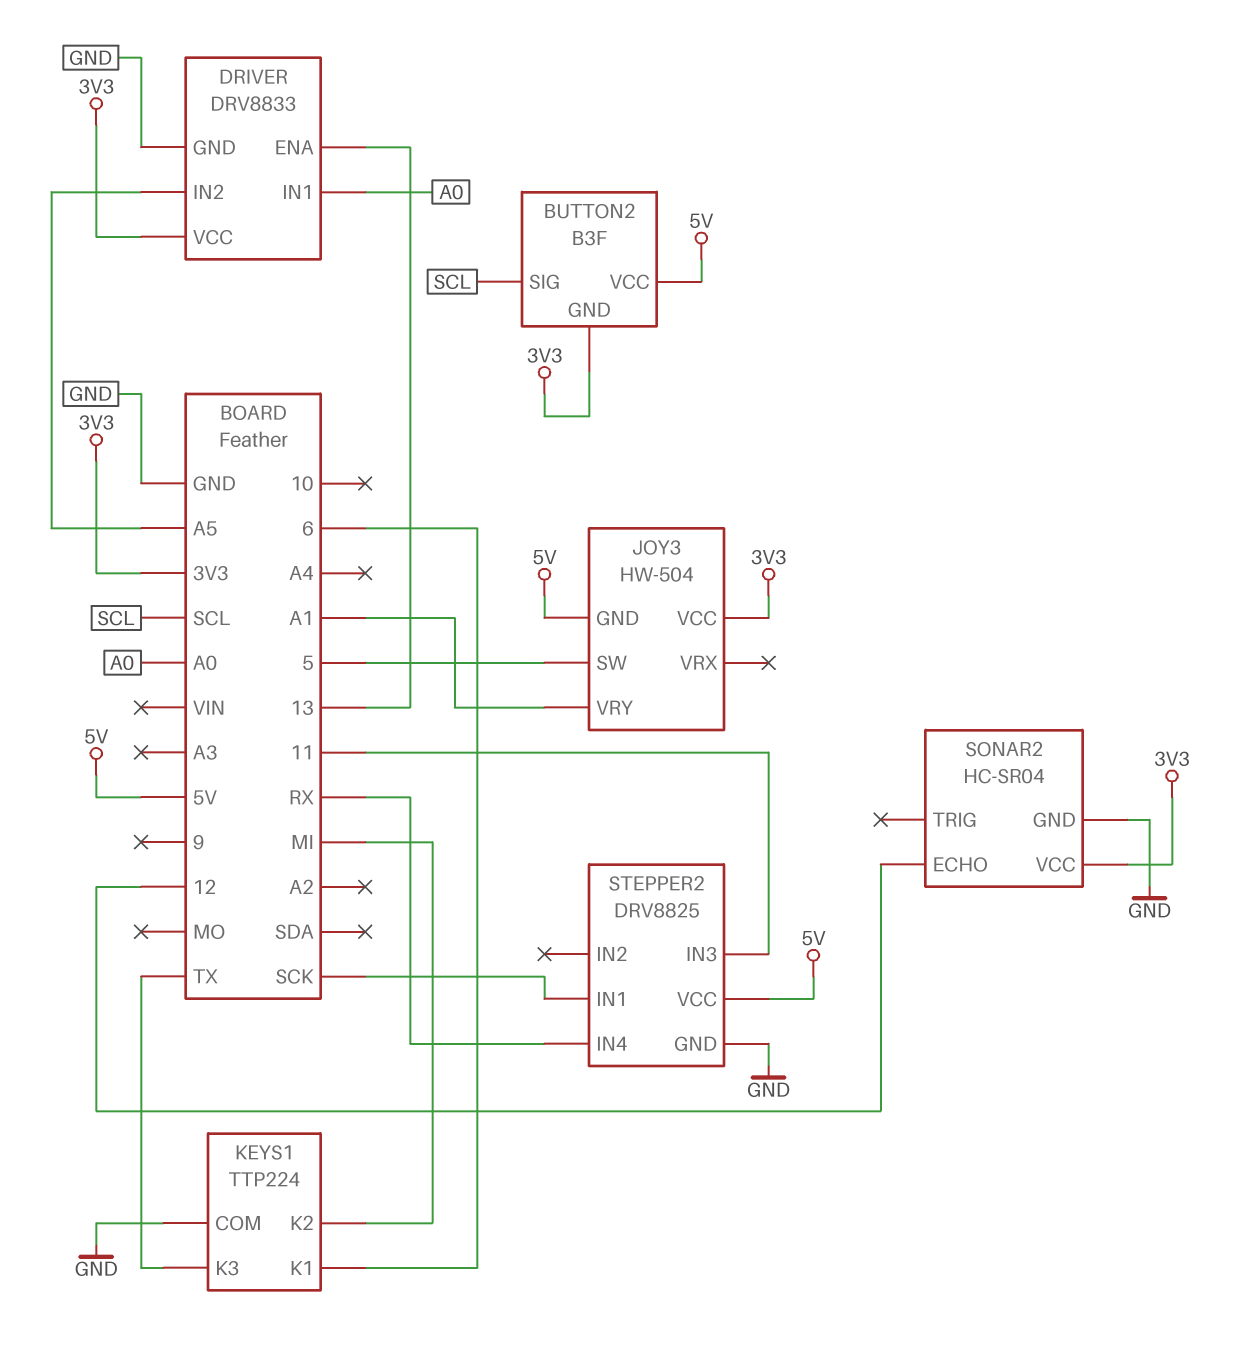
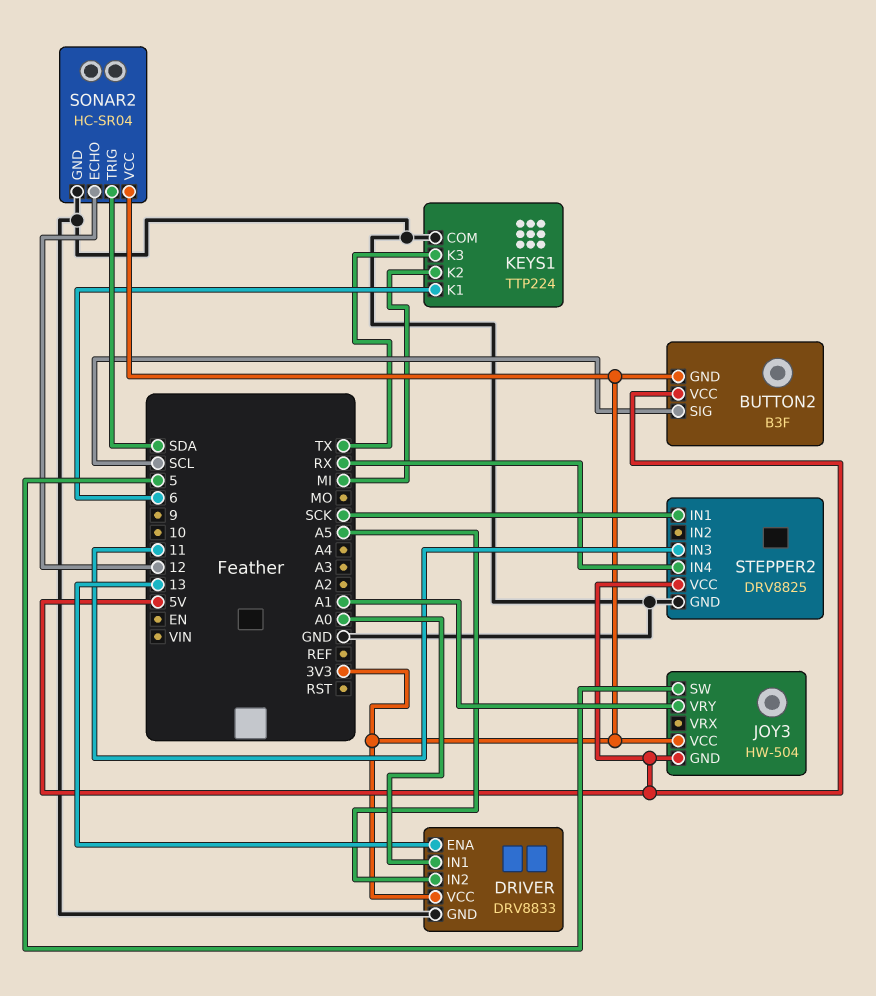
SONAR2 pin TRIG: none -> SDA

